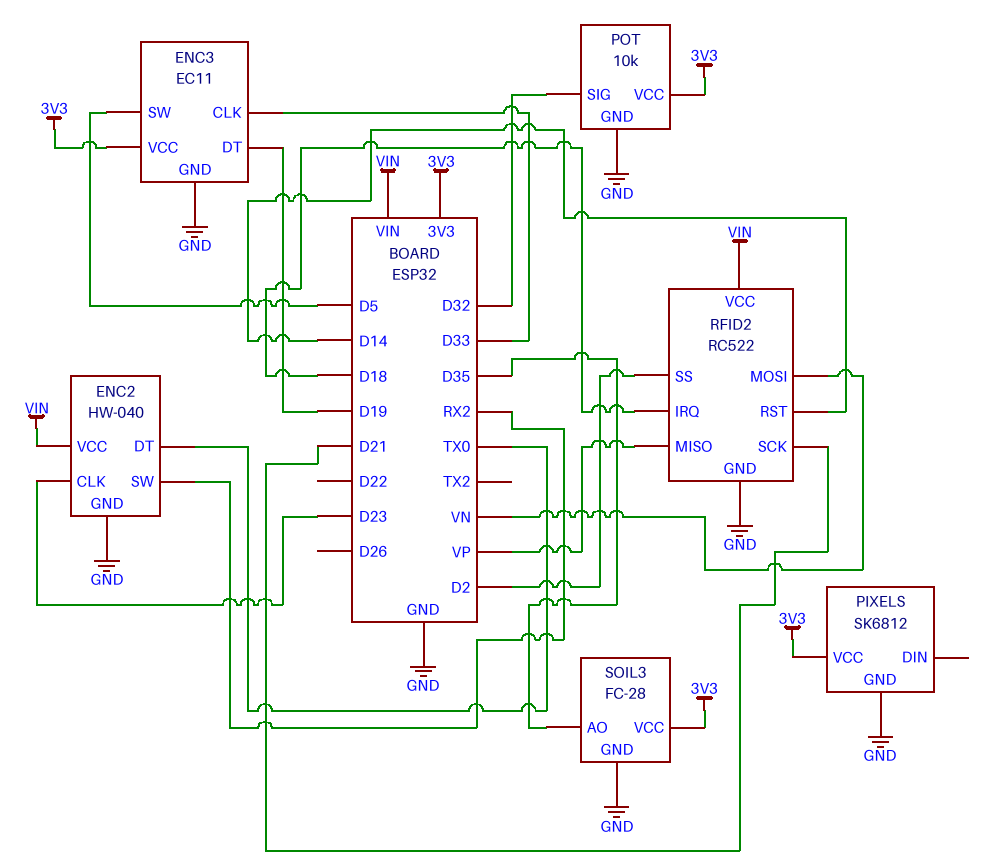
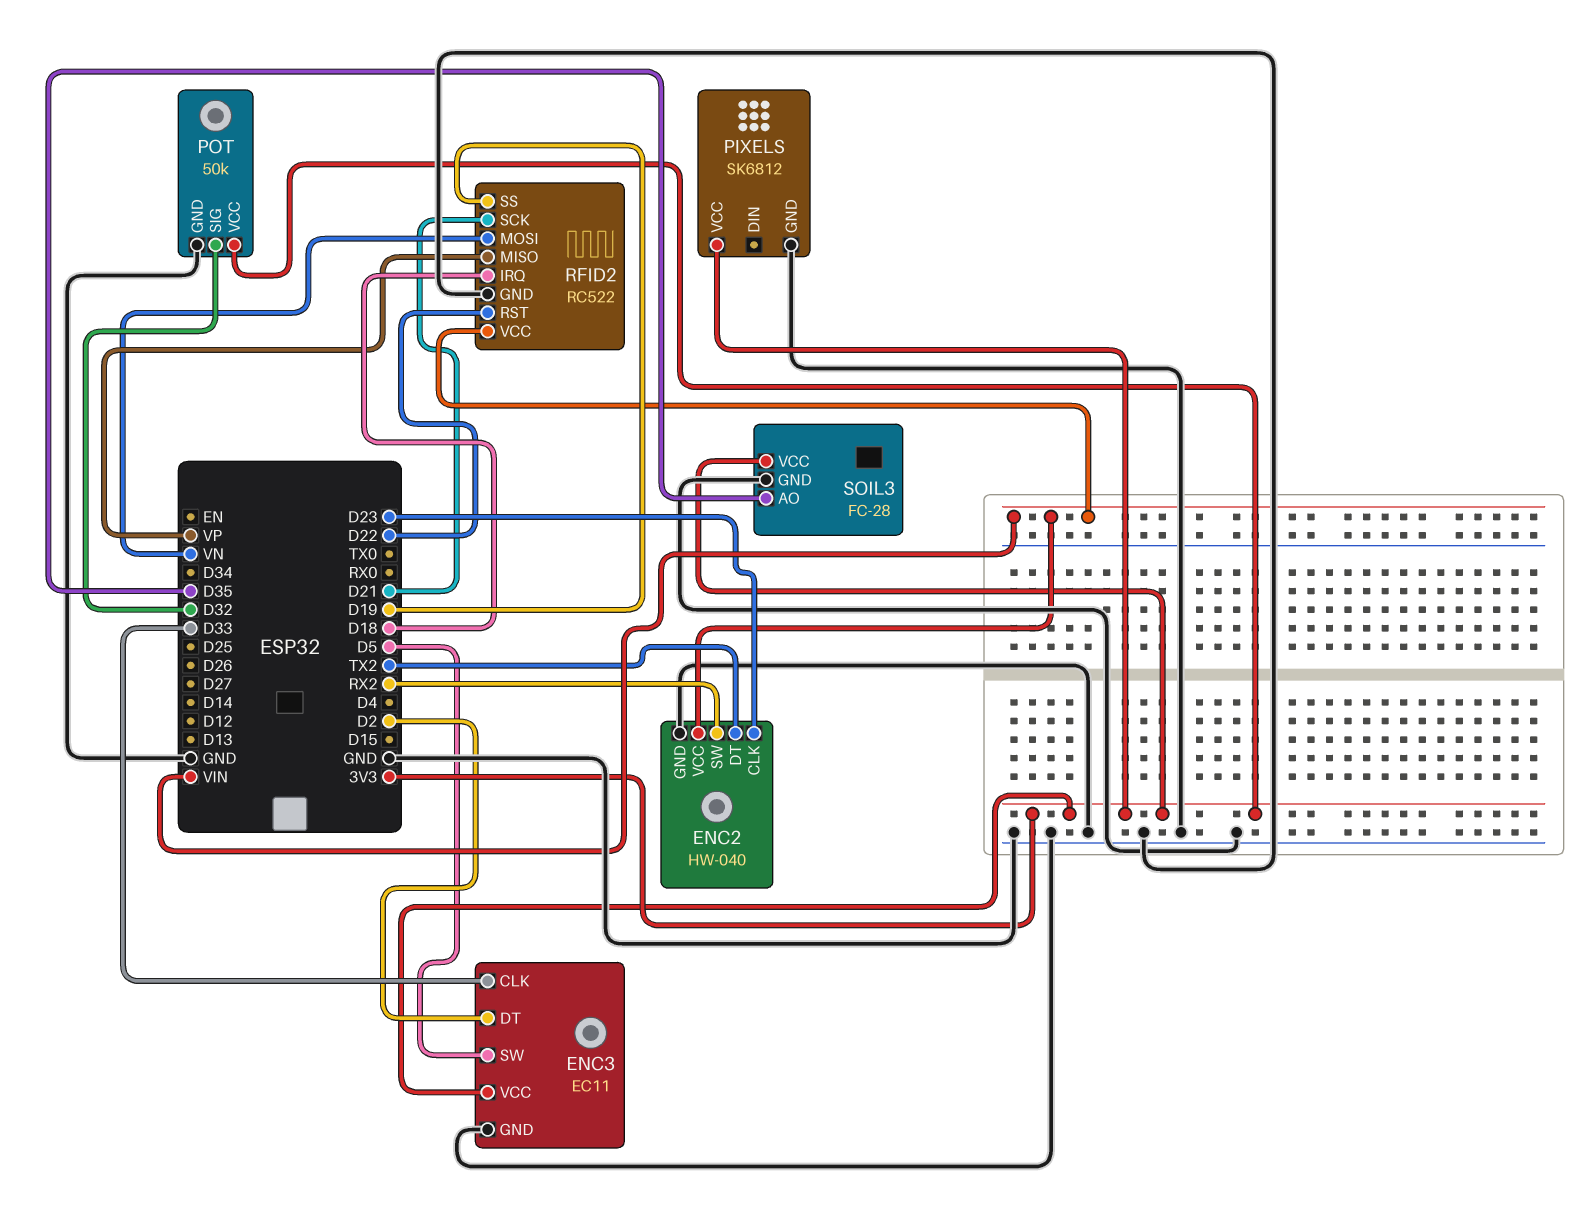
ENC2 pin DT: TX0 -> TX2
ENC3 pin DT: D19 -> D2
POT: 10k -> 50k
RFID2 pin RST: D14 -> D22
RFID2 pin SS: D2 -> D19

